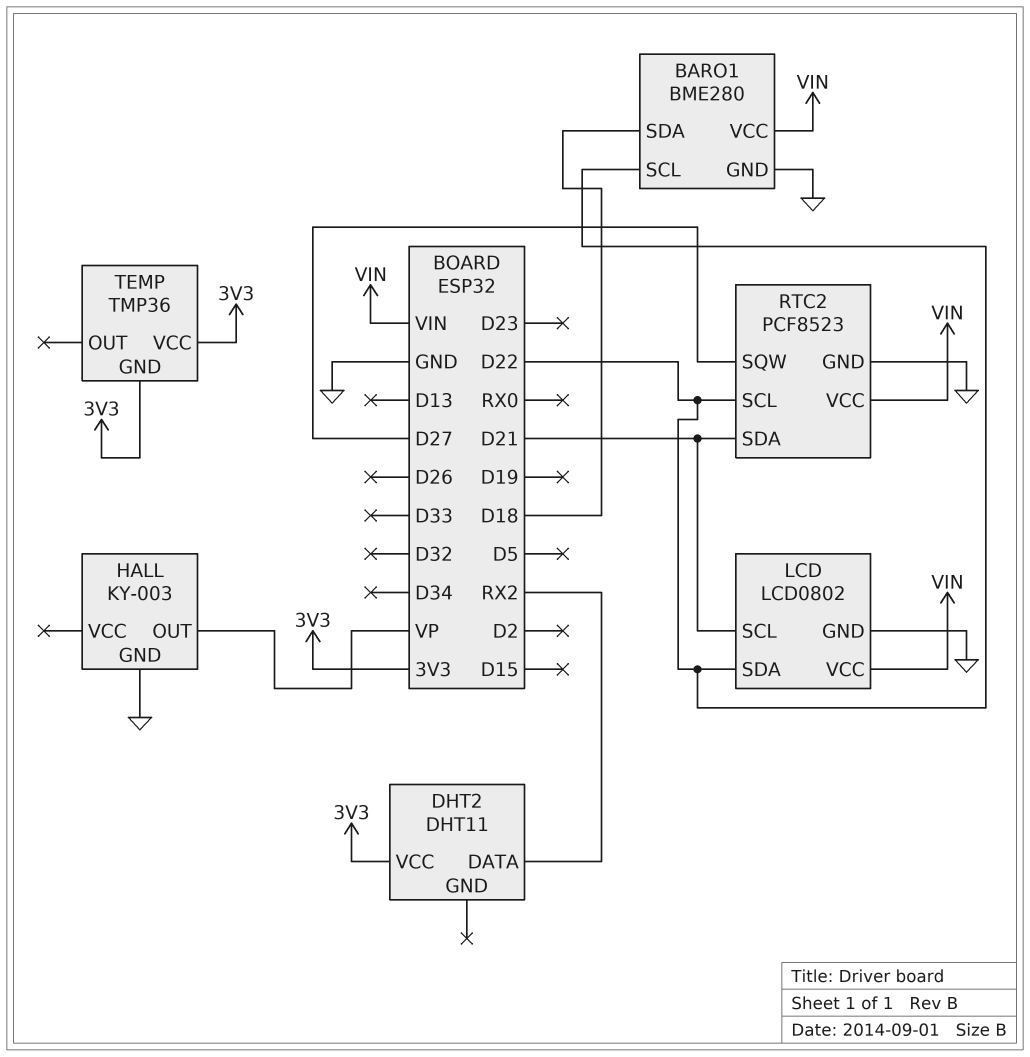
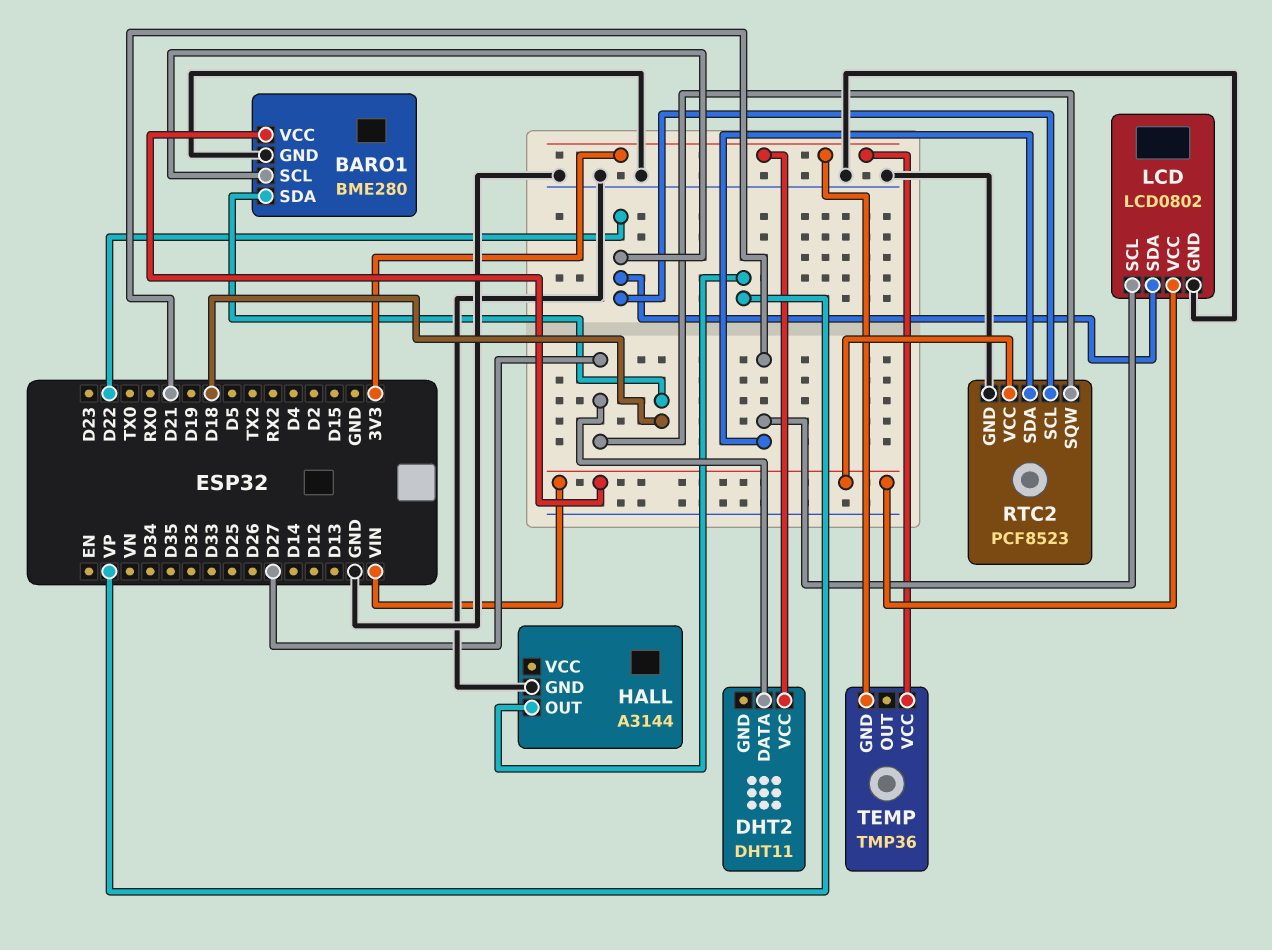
DHT2 pin DATA: RX2 -> D27
HALL: KY-003 -> A3144

